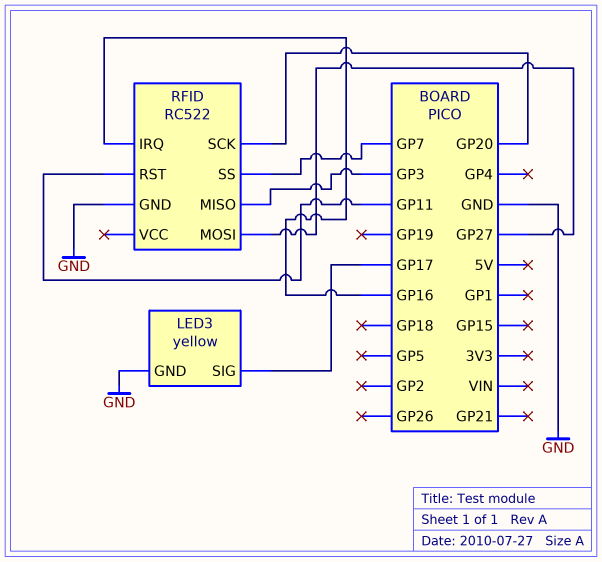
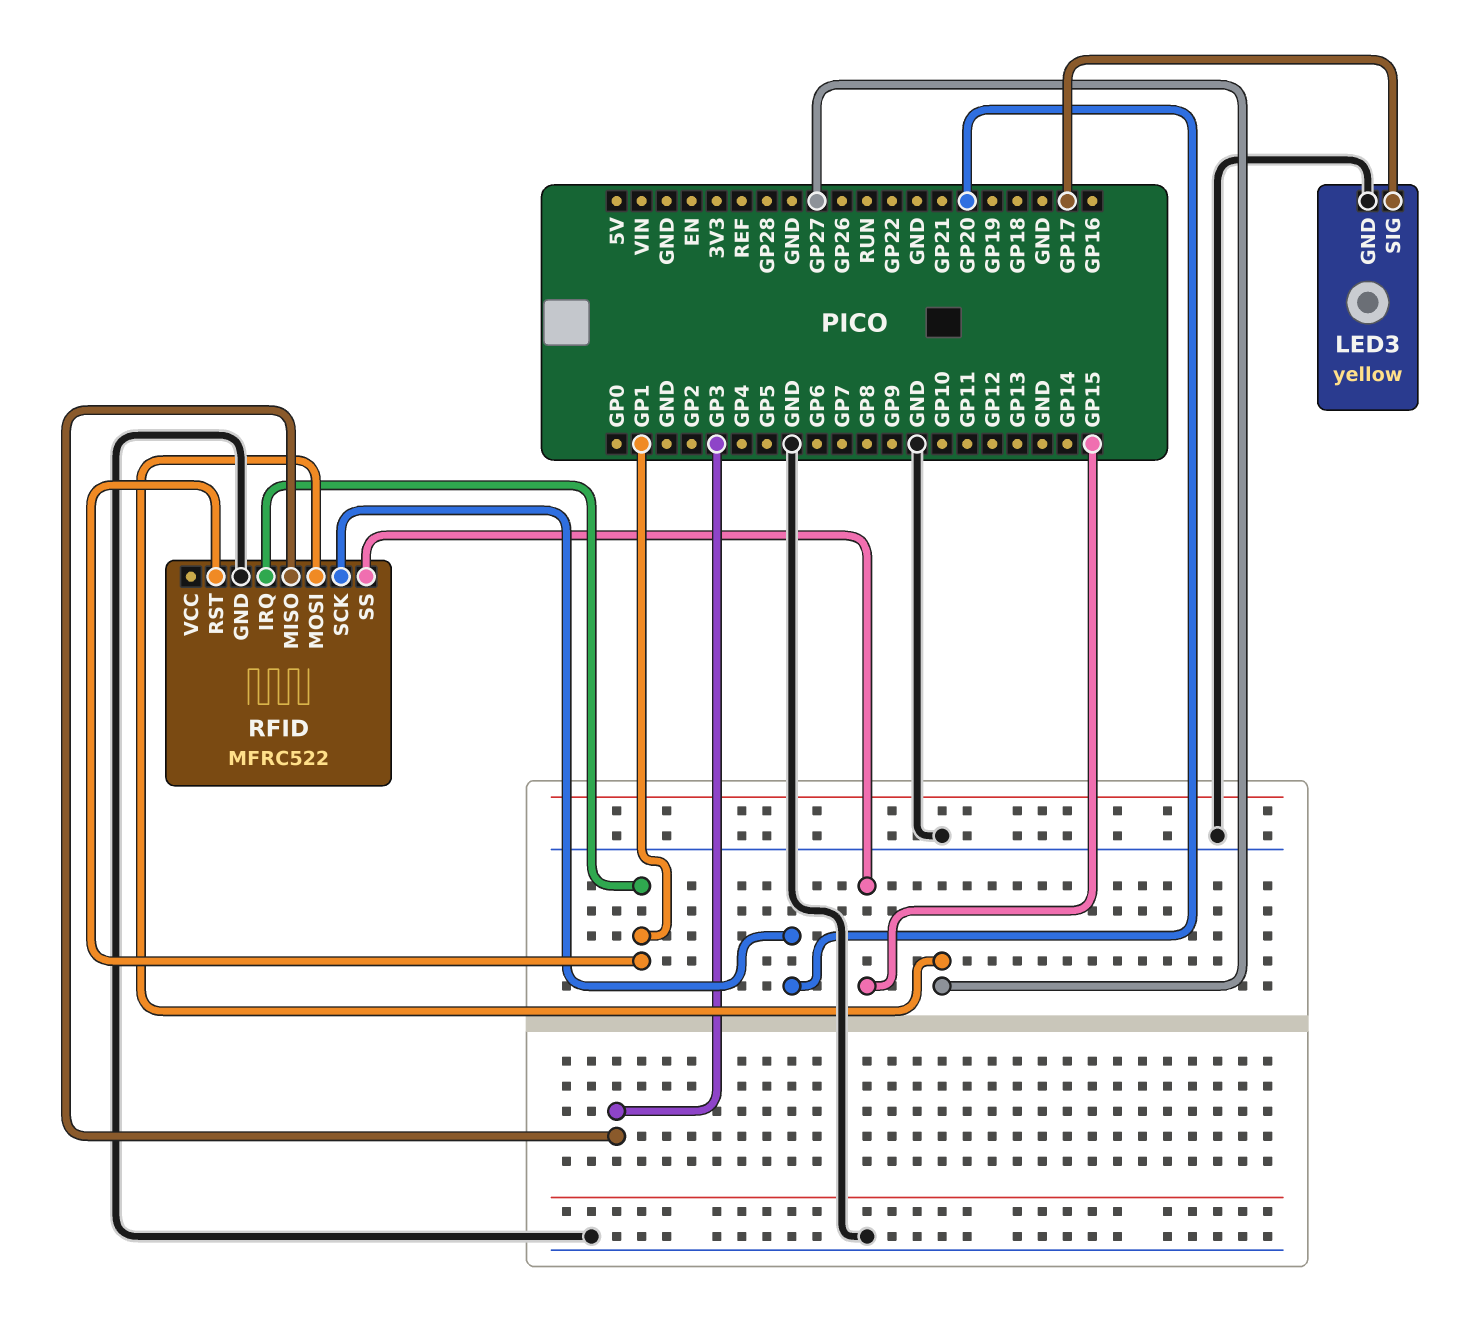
RFID: RC522 -> MFRC522
RFID pin IRQ: GP16 -> GP1
RFID pin RST: GP11 -> GP1
RFID pin SS: GP7 -> GP15

